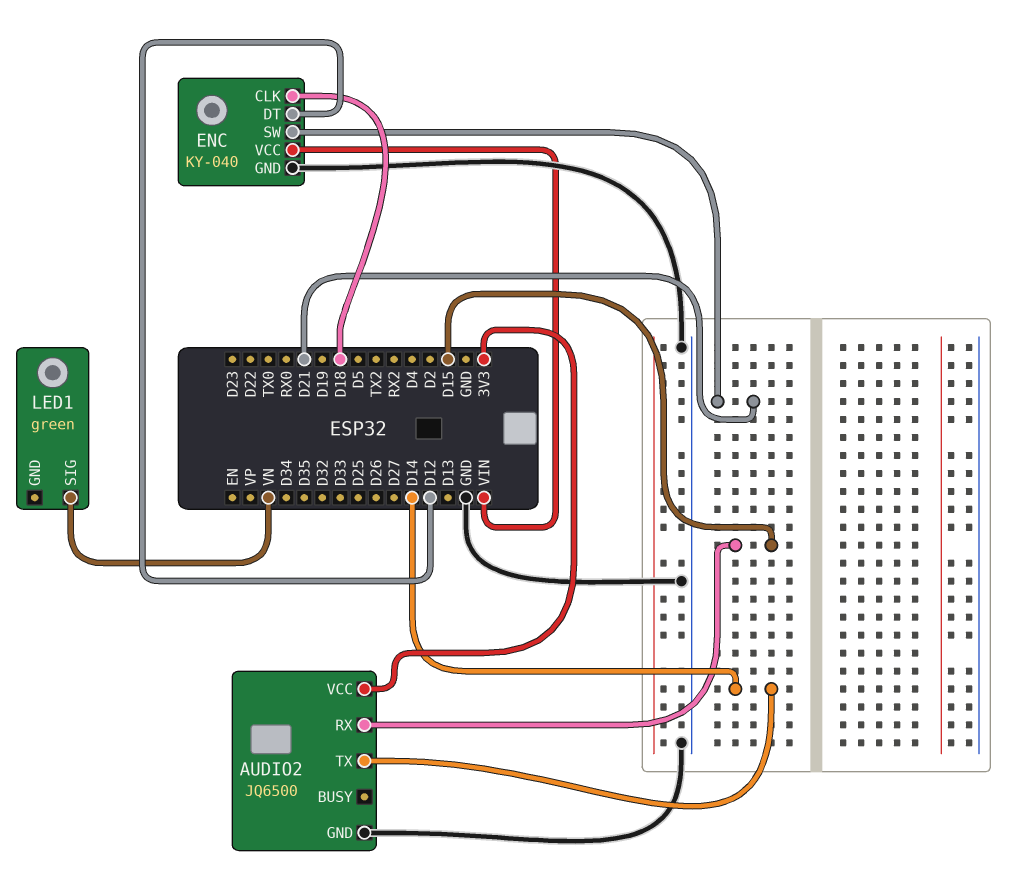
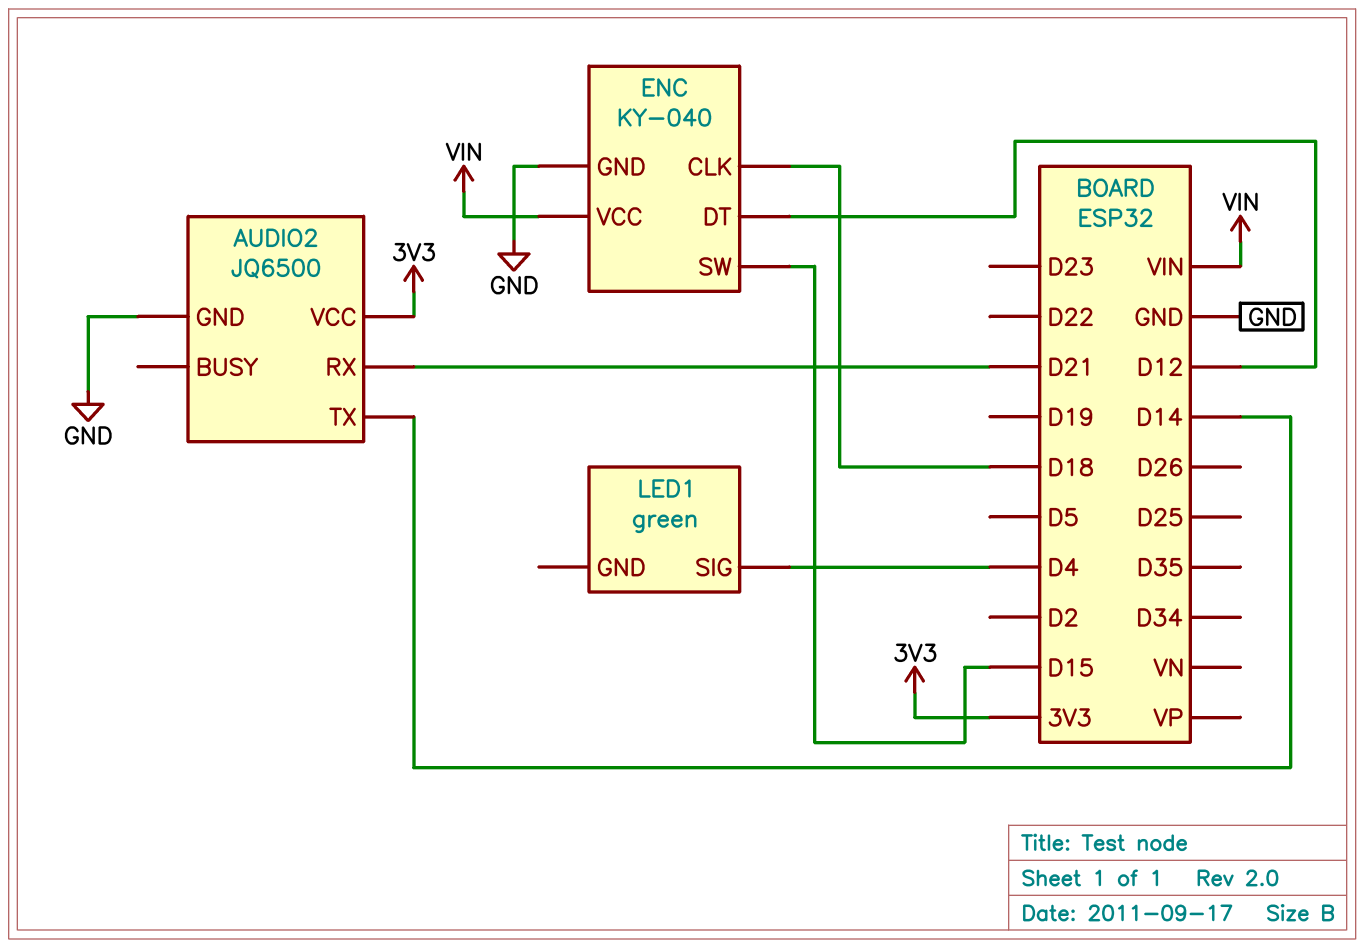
AUDIO2 pin RX: D15 -> D21
ENC pin SW: D21 -> D15
LED1 pin SIG: VN -> D4

